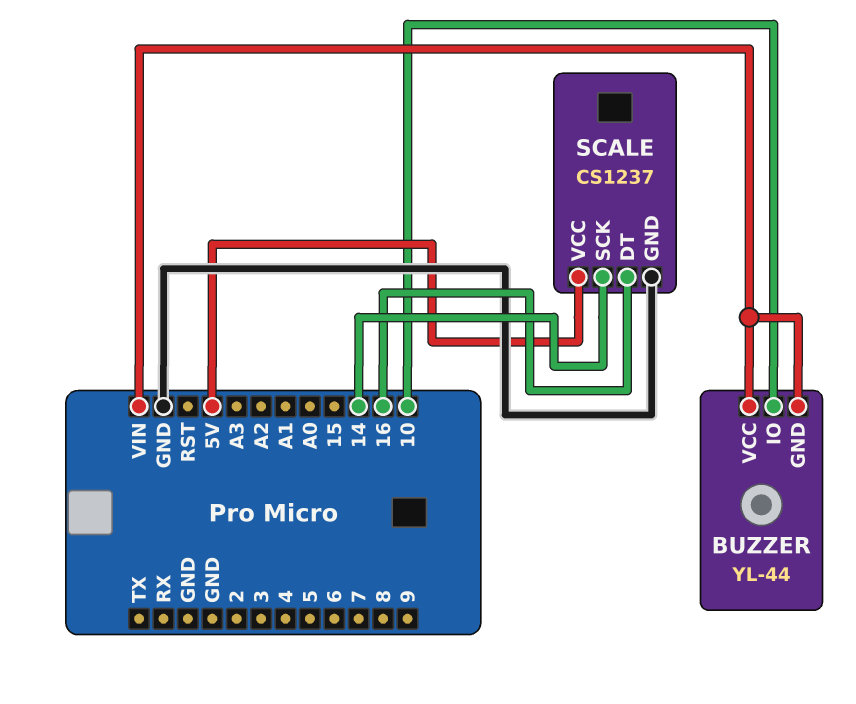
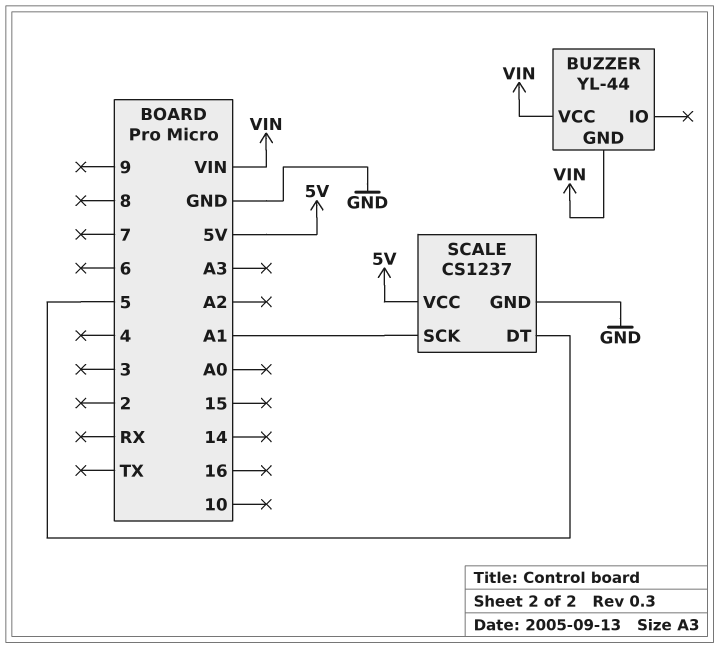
BUZZER pin IO: 10 -> none
SCALE pin DT: 16 -> 5
SCALE pin SCK: 14 -> A1

